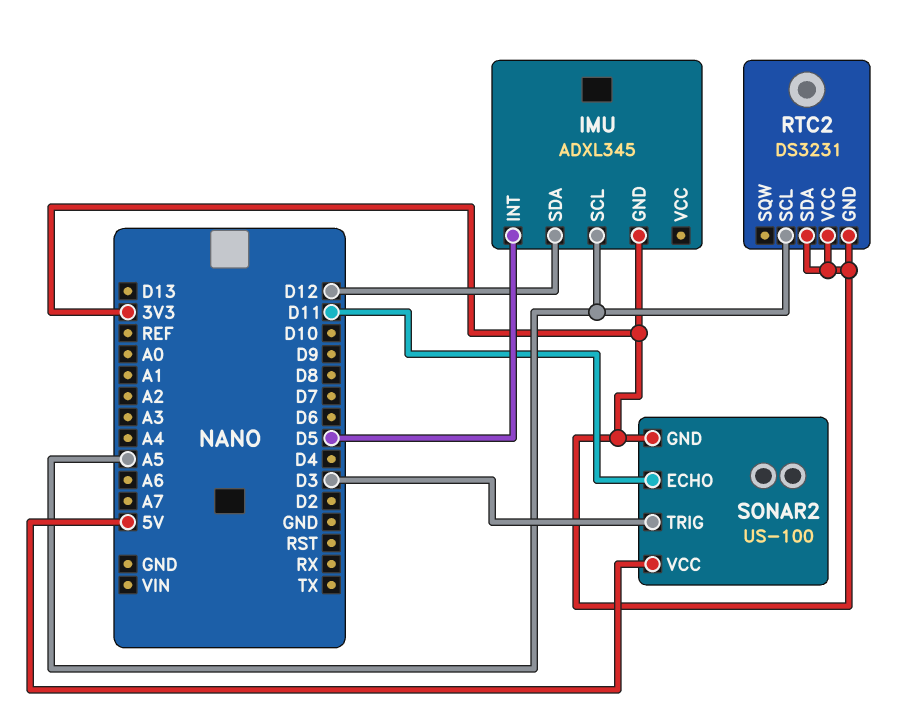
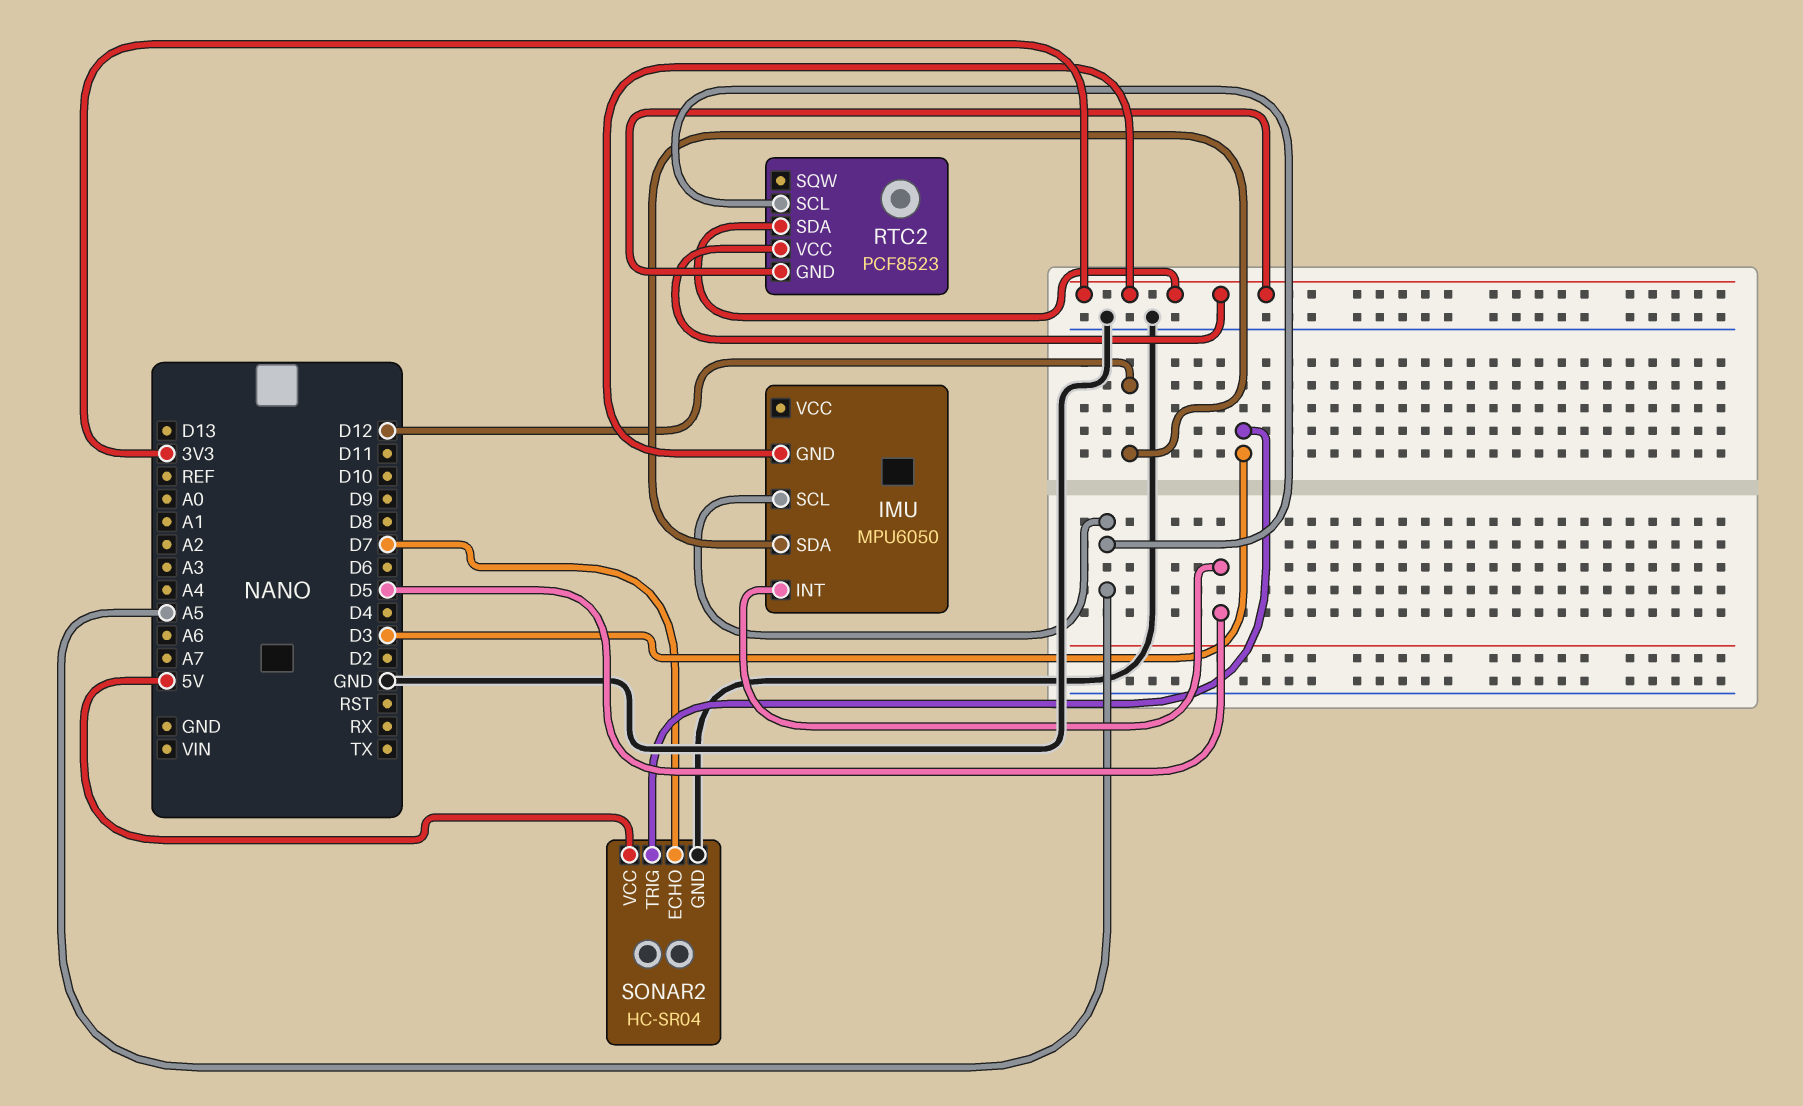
IMU: ADXL345 -> MPU6050
RTC2: DS3231 -> PCF8523
SONAR2: US-100 -> HC-SR04
SONAR2 pin ECHO: D11 -> D7
SONAR2 pin GND: 3V3 -> GND

